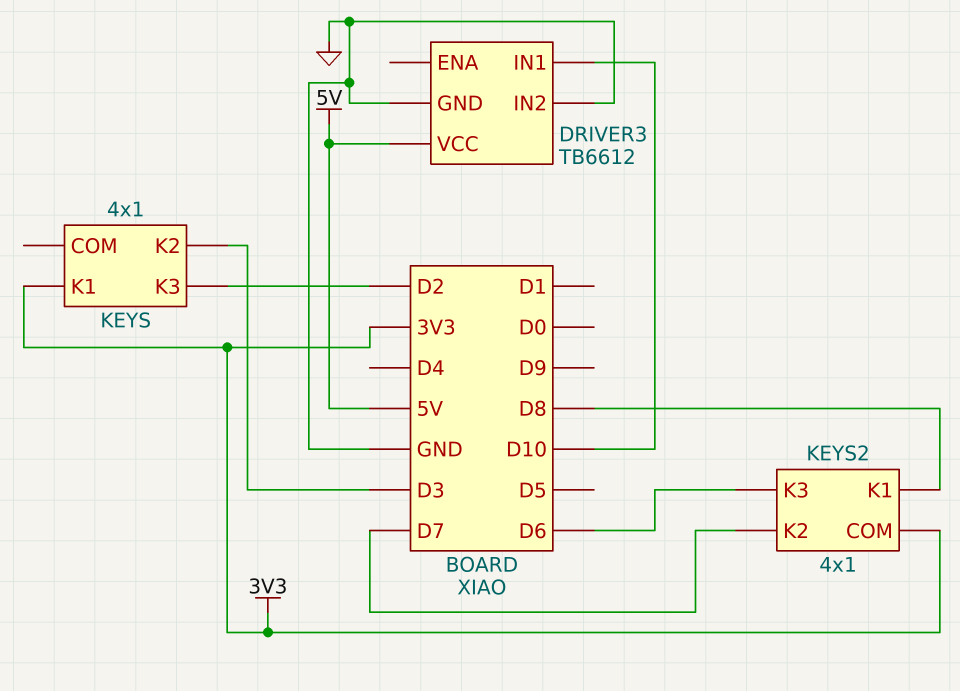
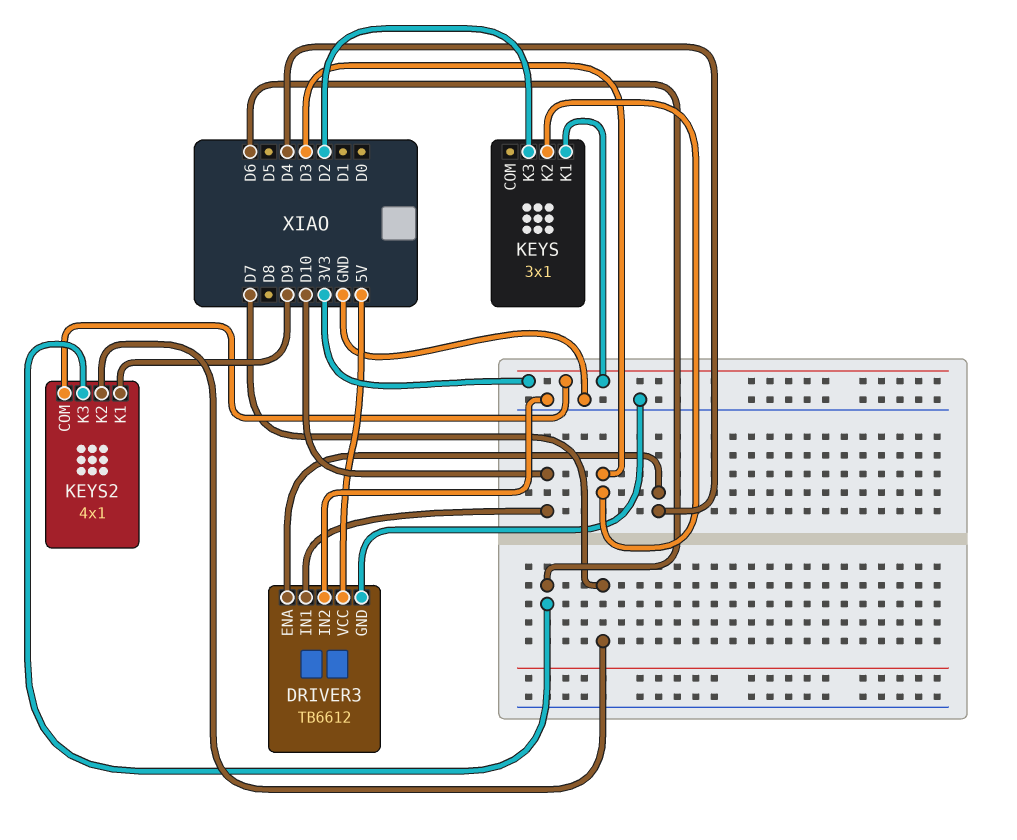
DRIVER3 pin ENA: none -> D4
KEYS: 4x1 -> 3x1
KEYS2 pin K1: D8 -> D9

